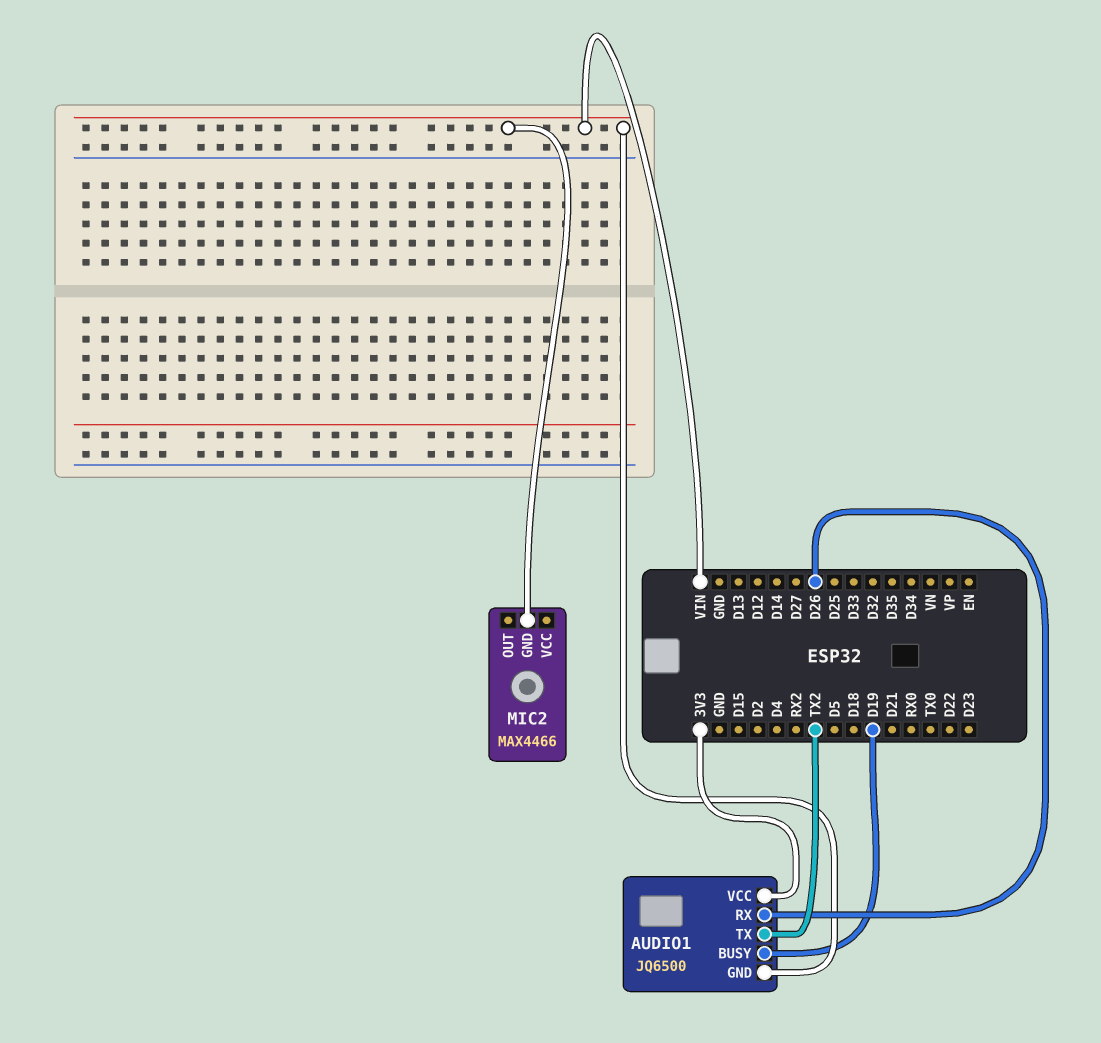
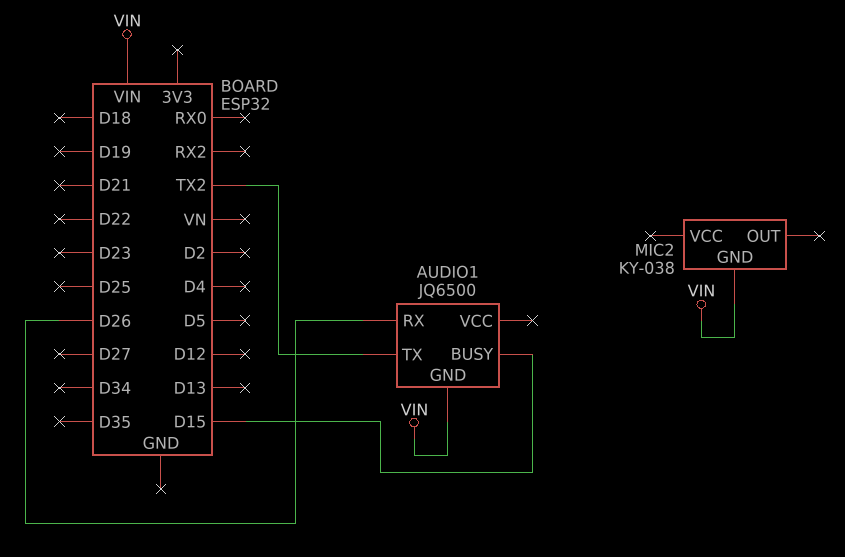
AUDIO1 pin BUSY: D19 -> D15
AUDIO1 pin VCC: 3V3 -> none
MIC2: MAX4466 -> KY-038

